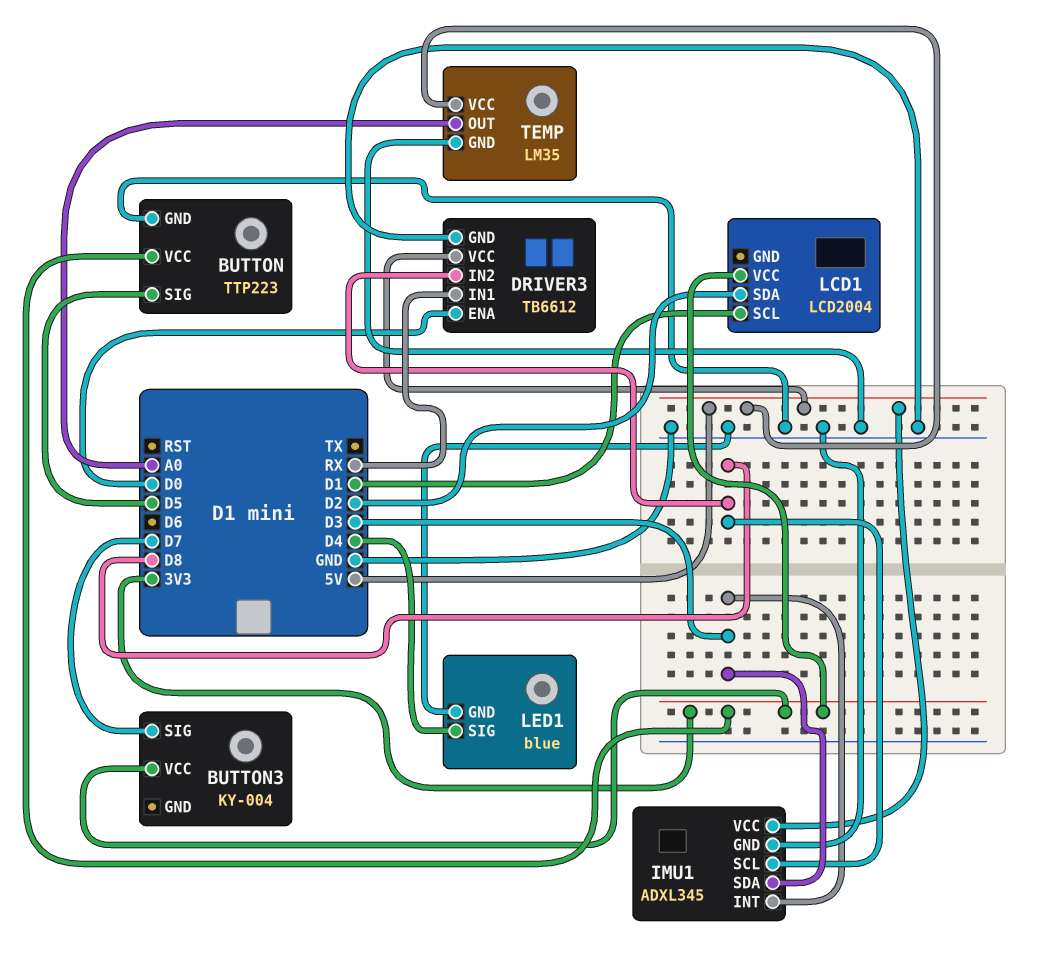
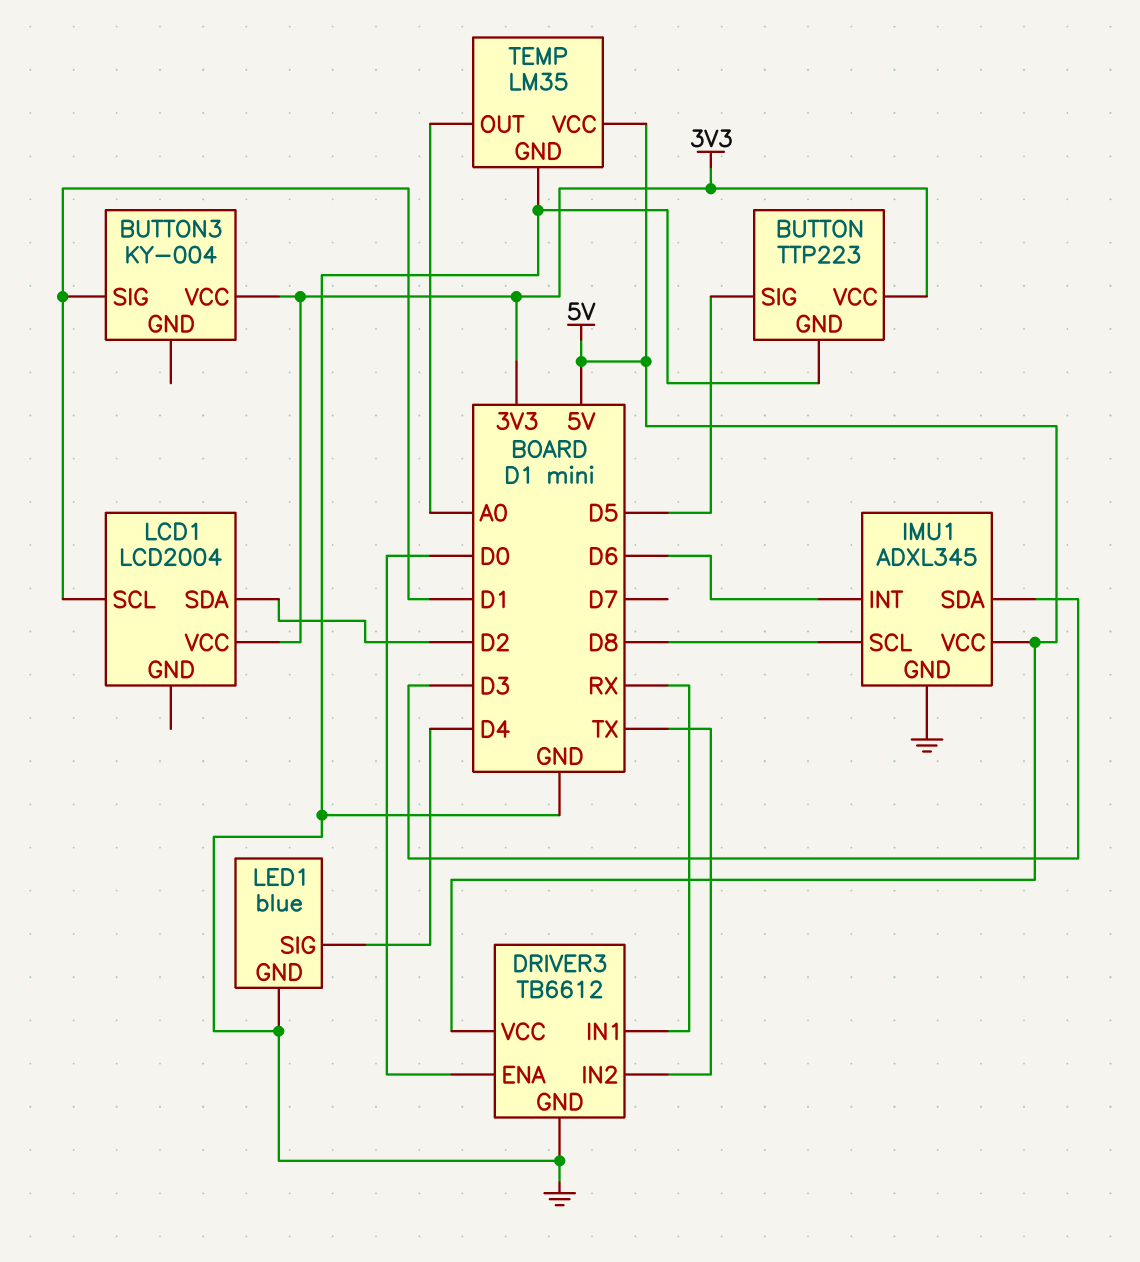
BUTTON3 pin SIG: D7 -> D1
DRIVER3 pin IN2: D8 -> TX
IMU1 pin INT: D3 -> D6

